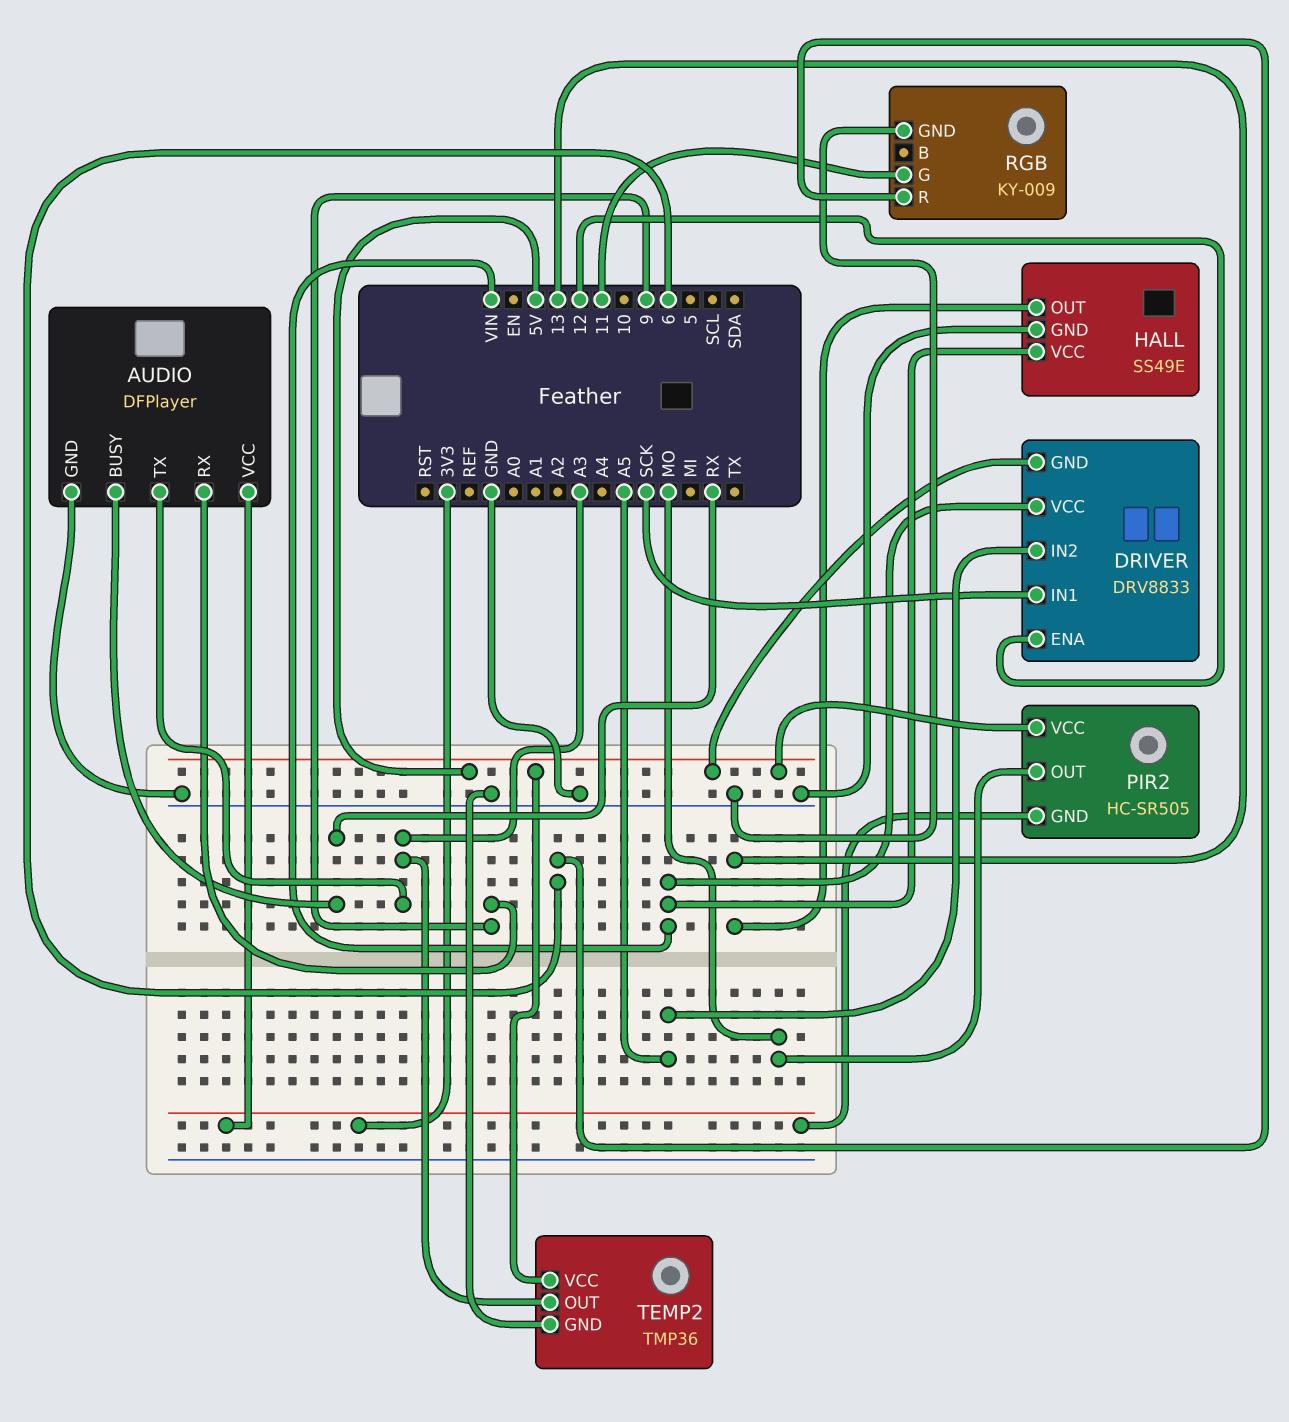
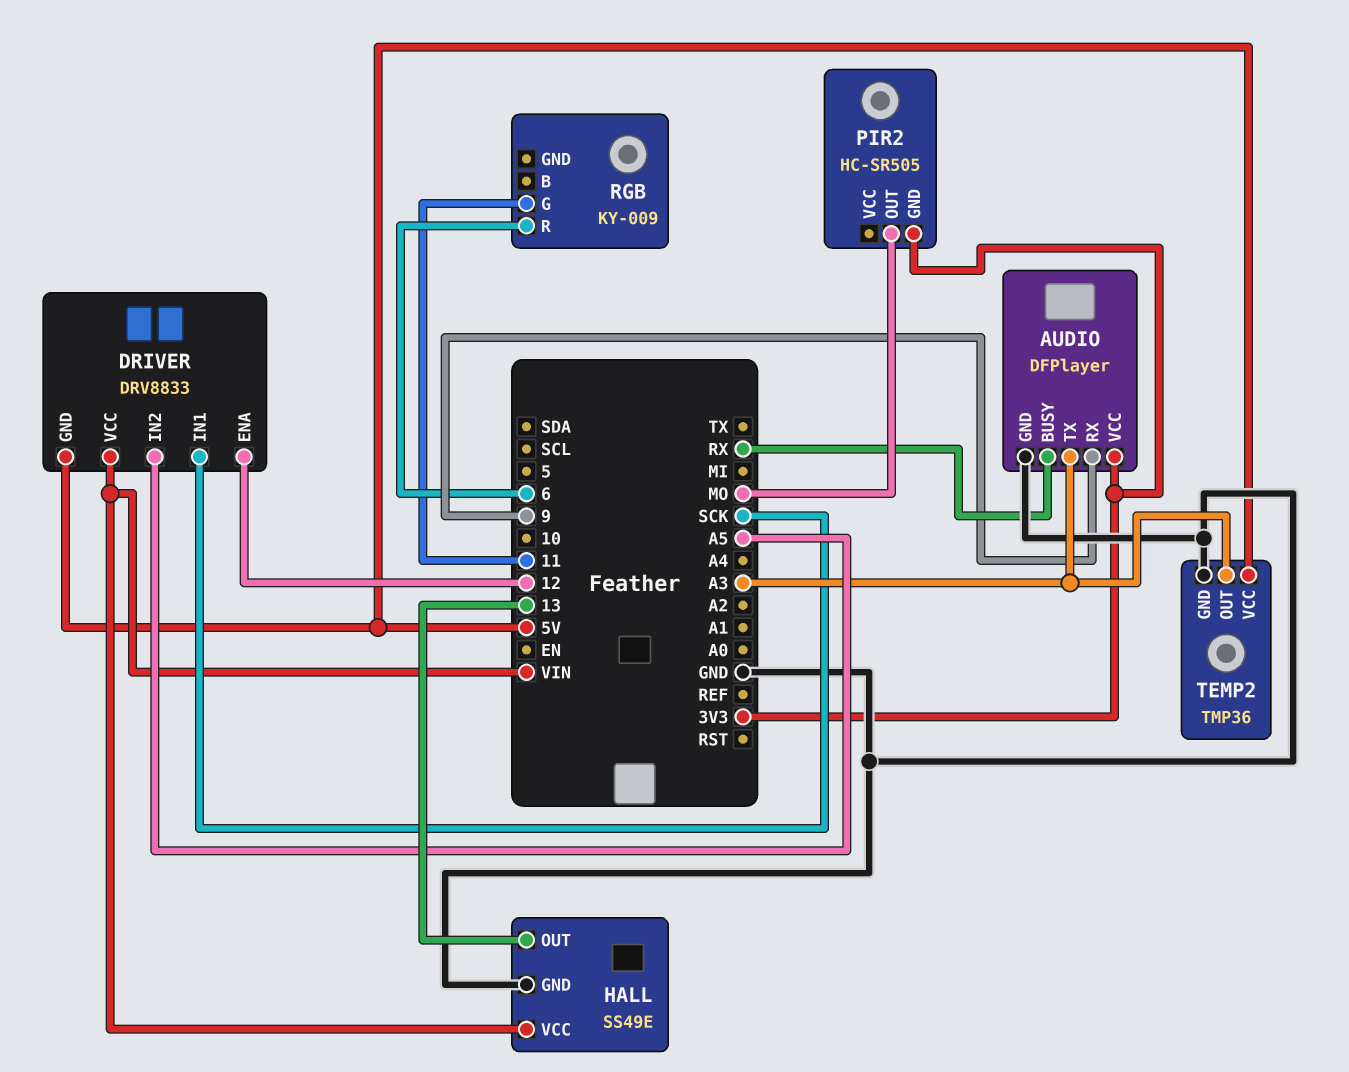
PIR2 pin VCC: 5V -> none
RGB pin GND: GND -> none

